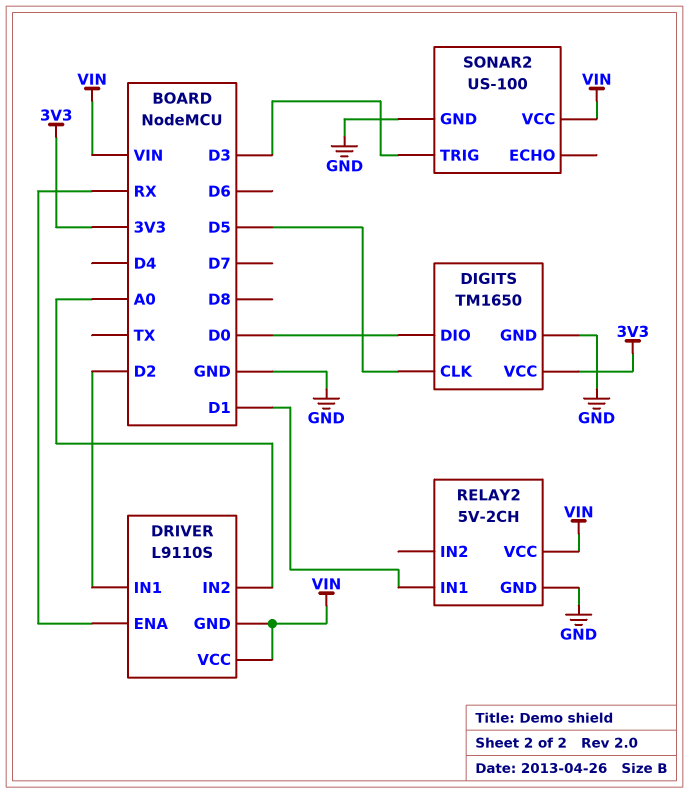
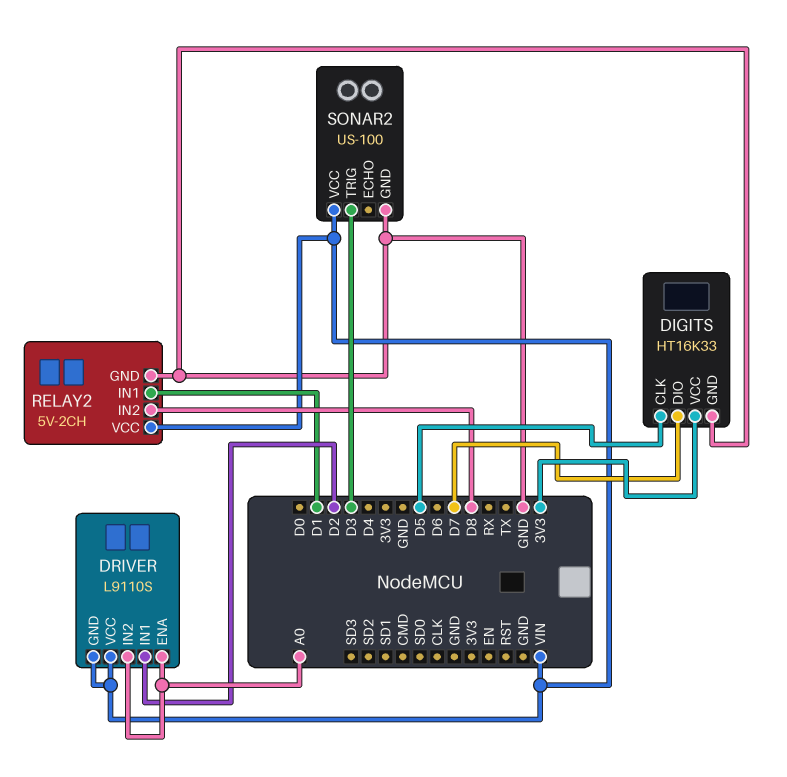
DIGITS: TM1650 -> HT16K33
DIGITS pin DIO: D0 -> D7
DRIVER pin ENA: RX -> A0
RELAY2 pin IN2: none -> D8

